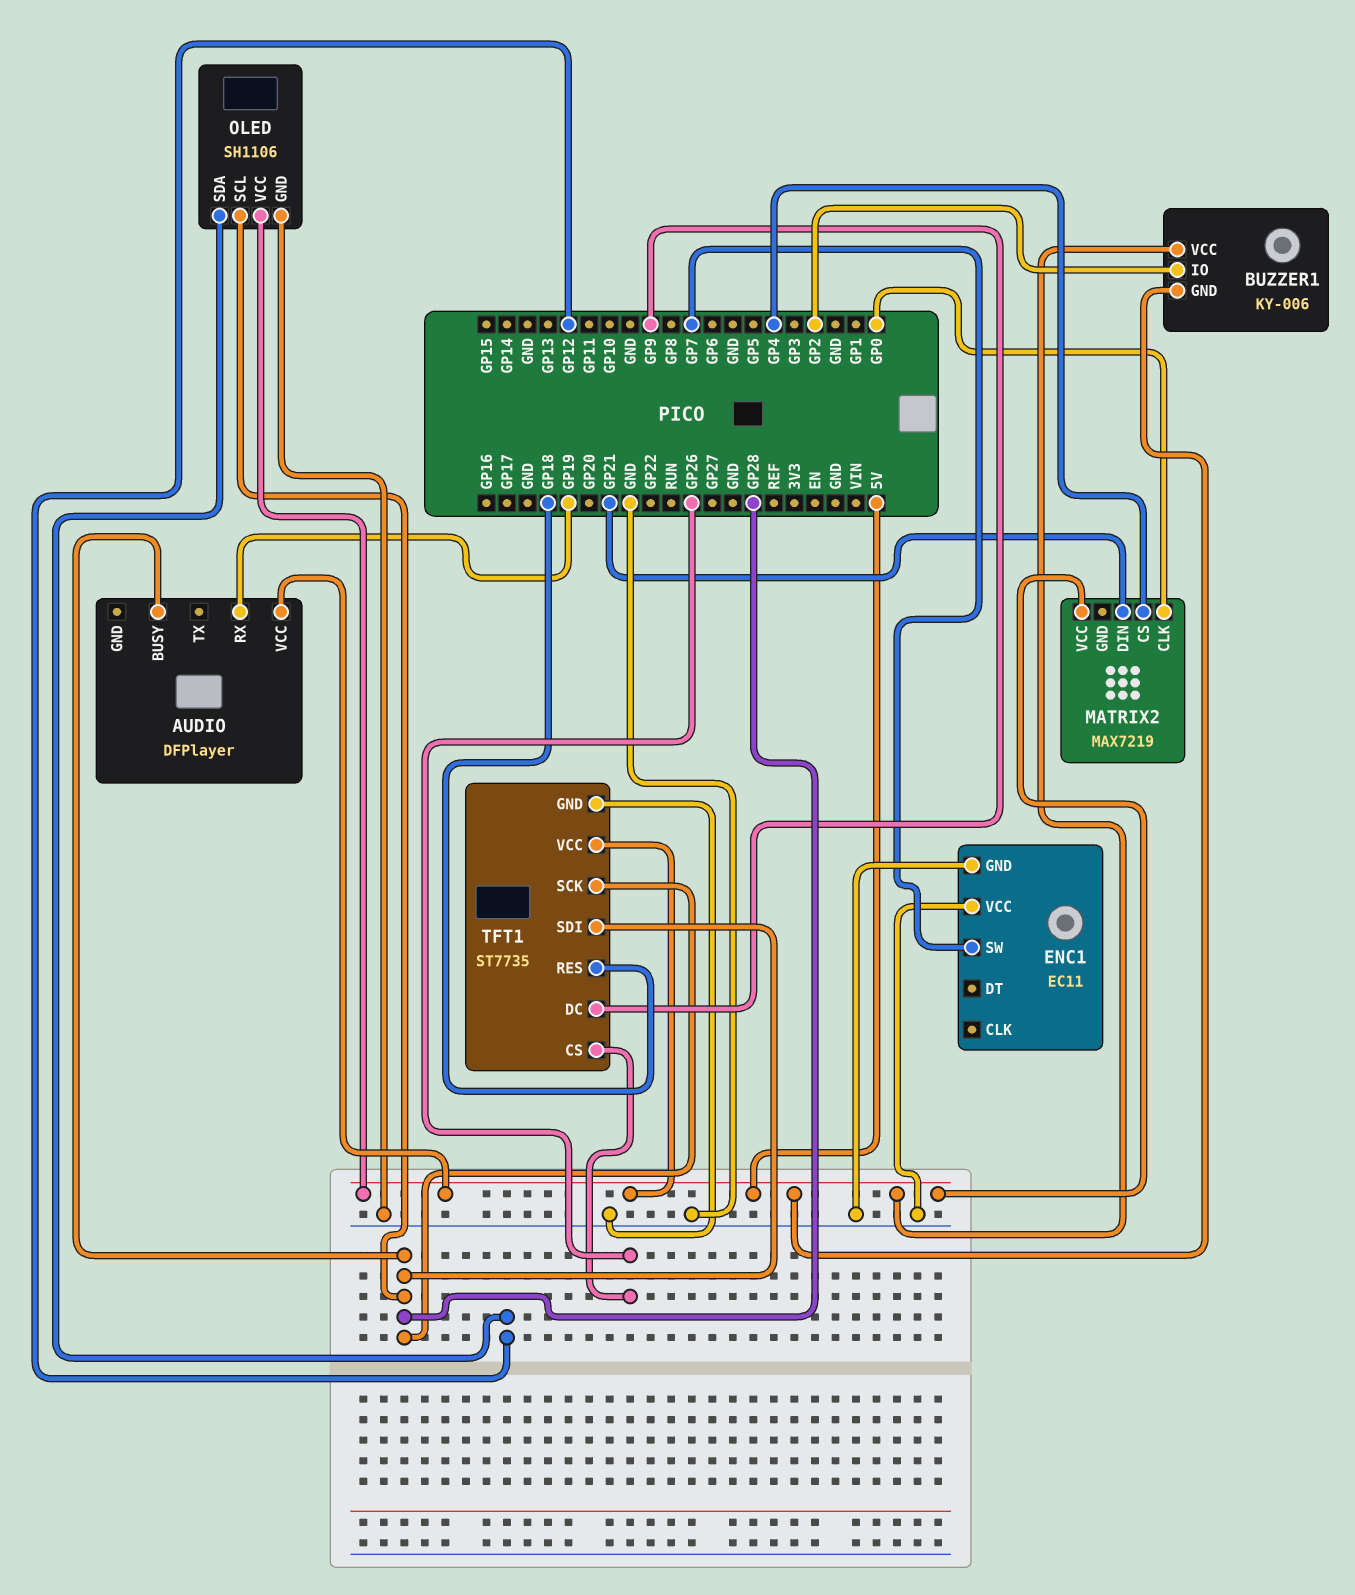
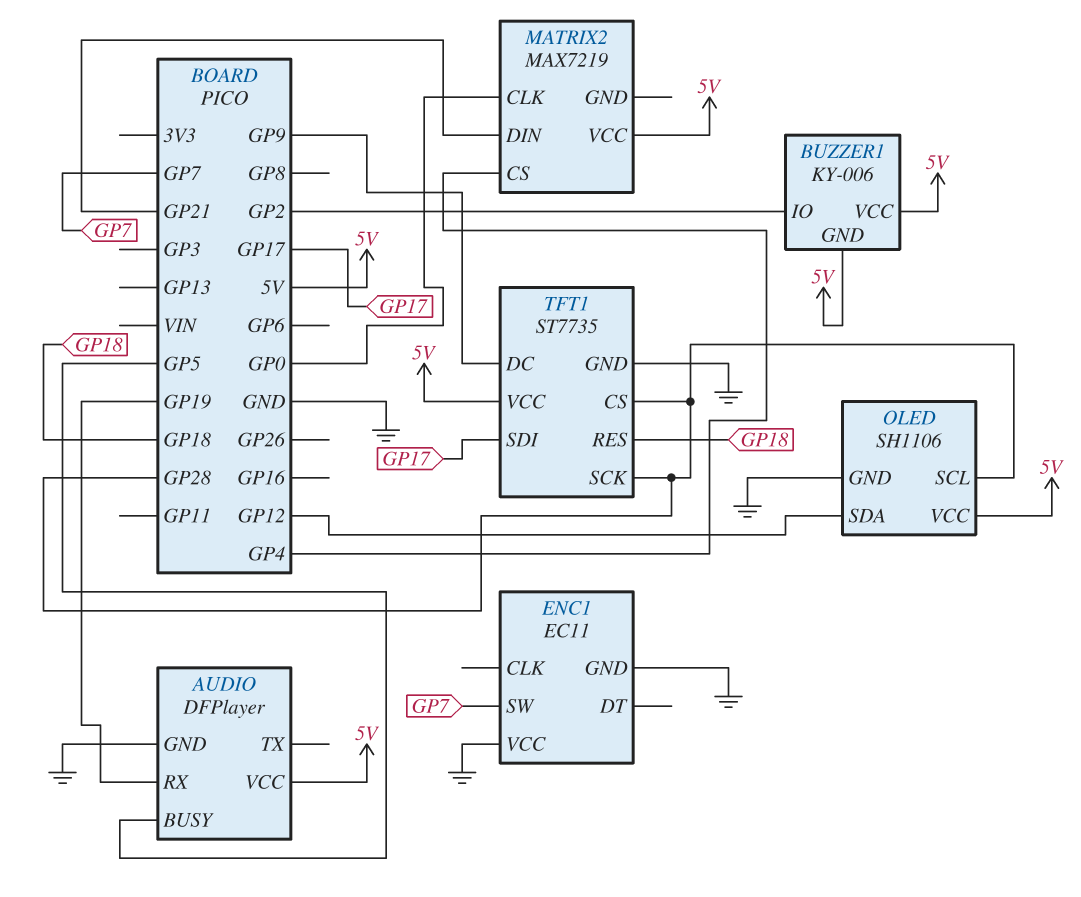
AUDIO pin BUSY: GP28 -> GP5
AUDIO pin GND: none -> GND
TFT1 pin CS: GP26 -> GP28
TFT1 pin SDI: GP28 -> GP17

